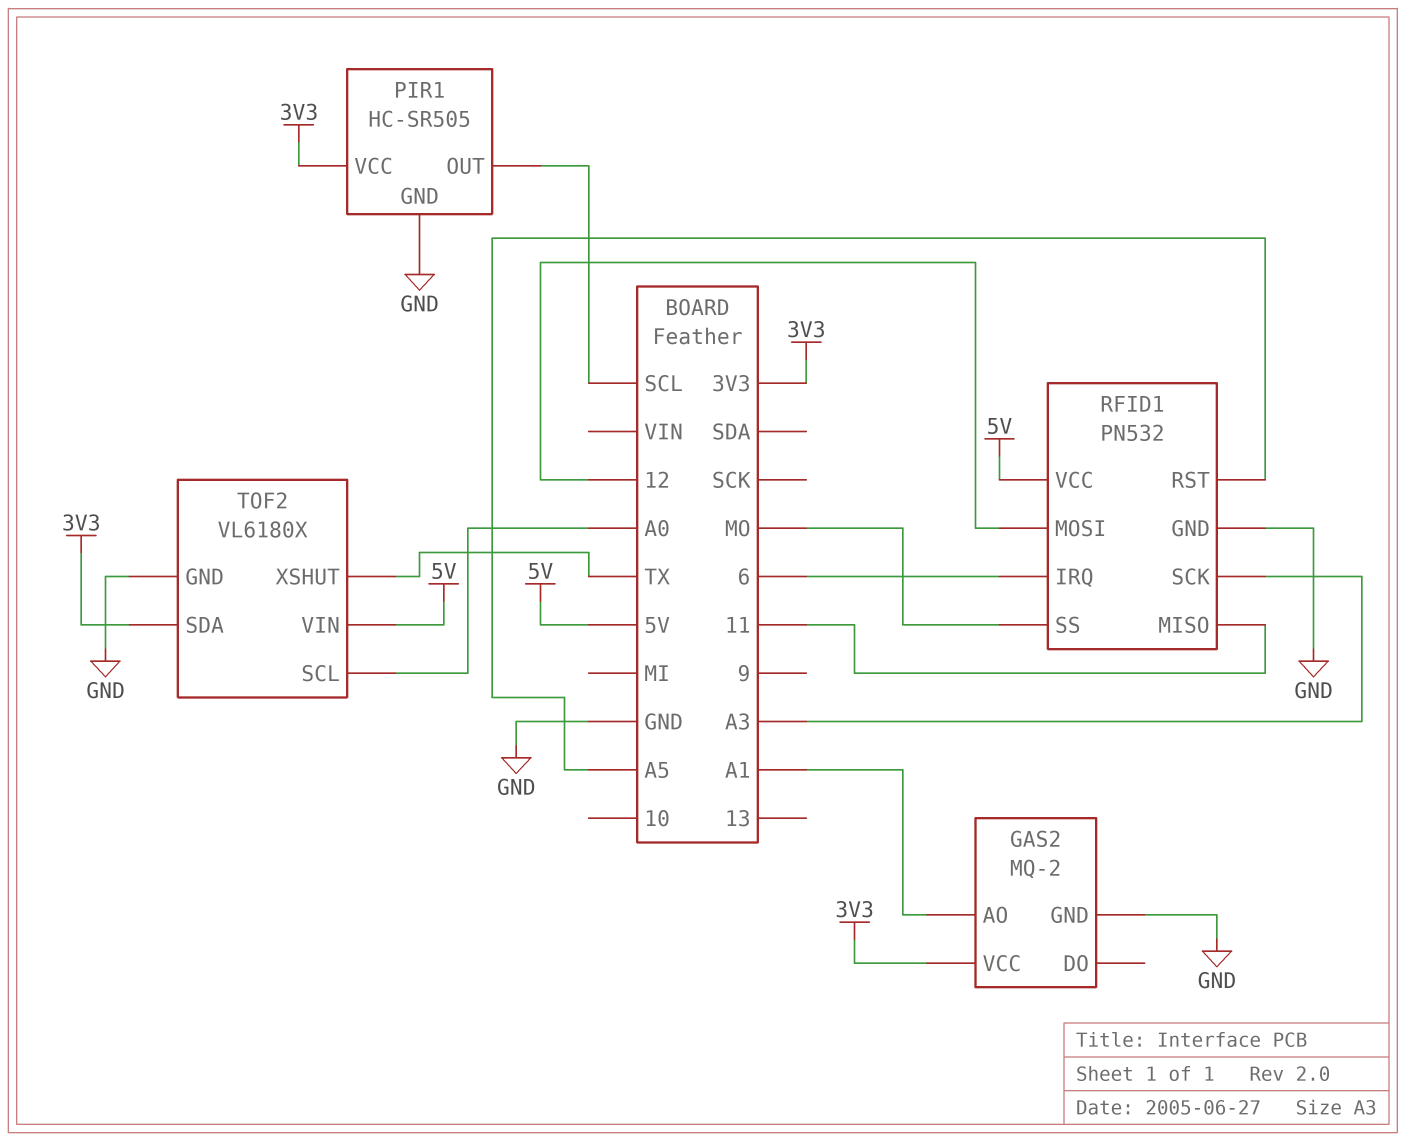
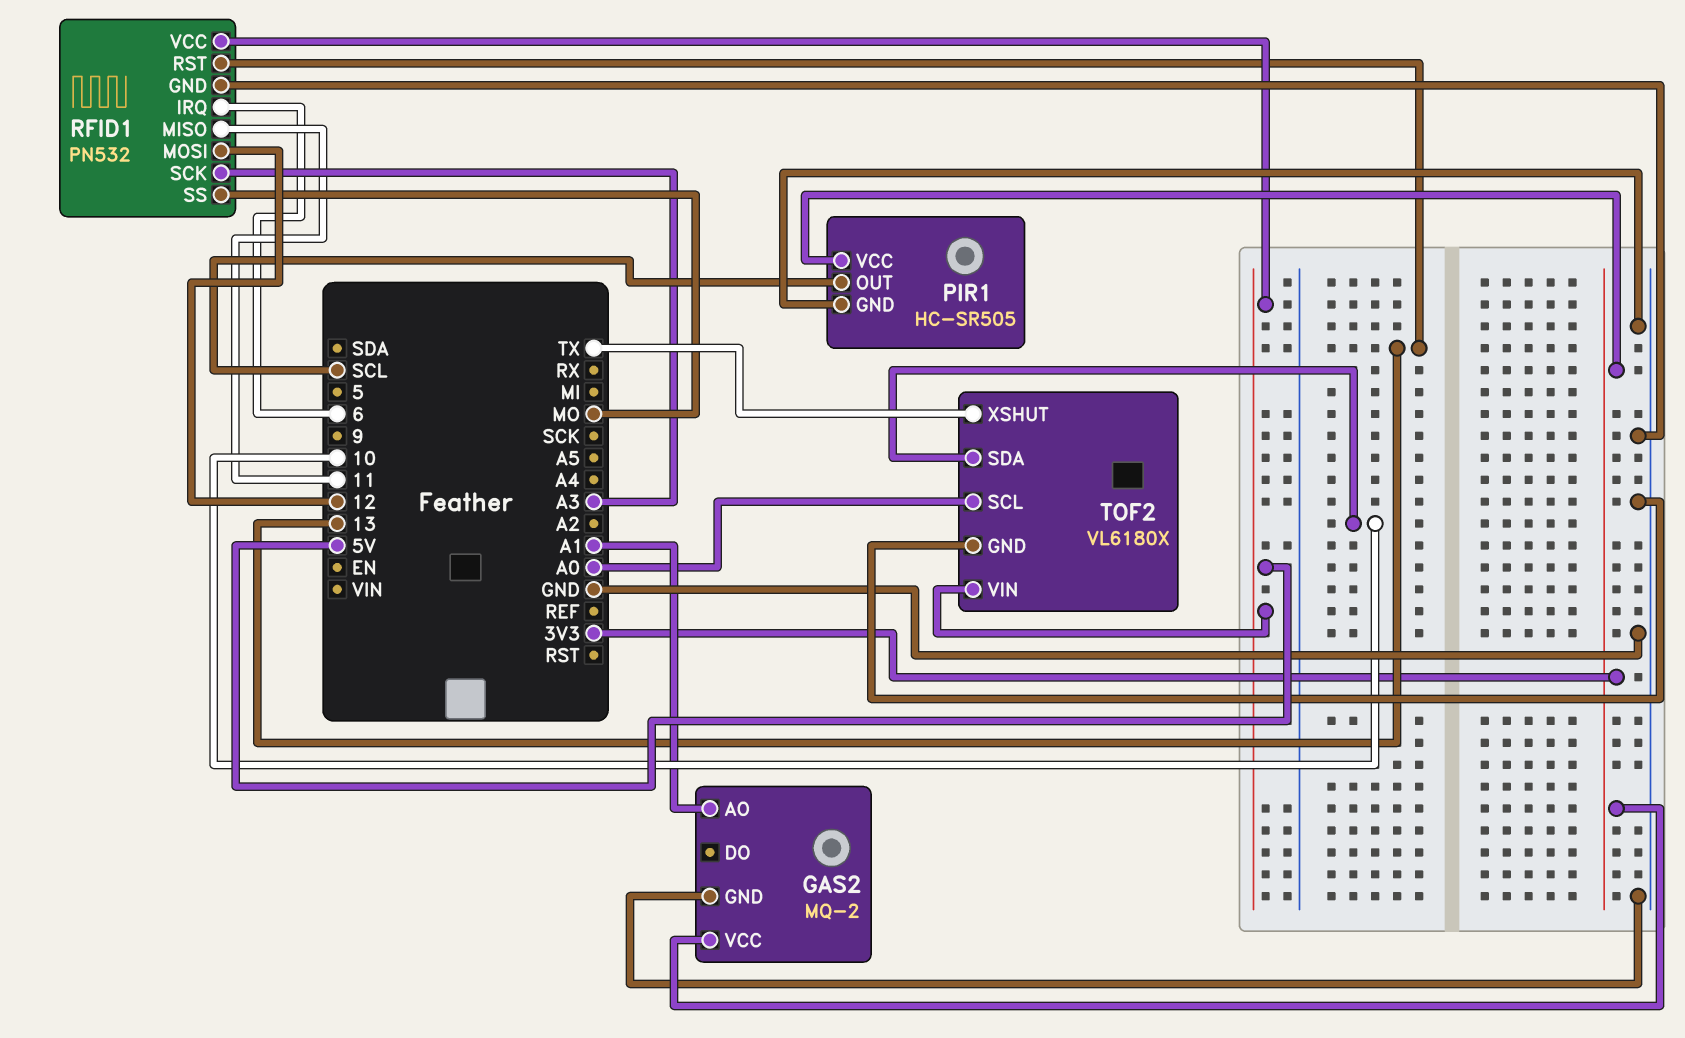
RFID1 pin RST: A5 -> 13
TOF2 pin SDA: 3V3 -> 10

